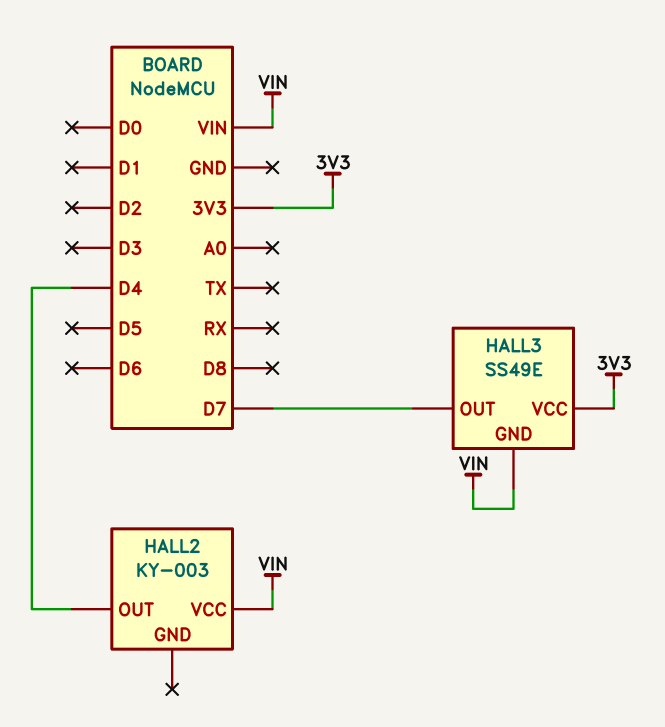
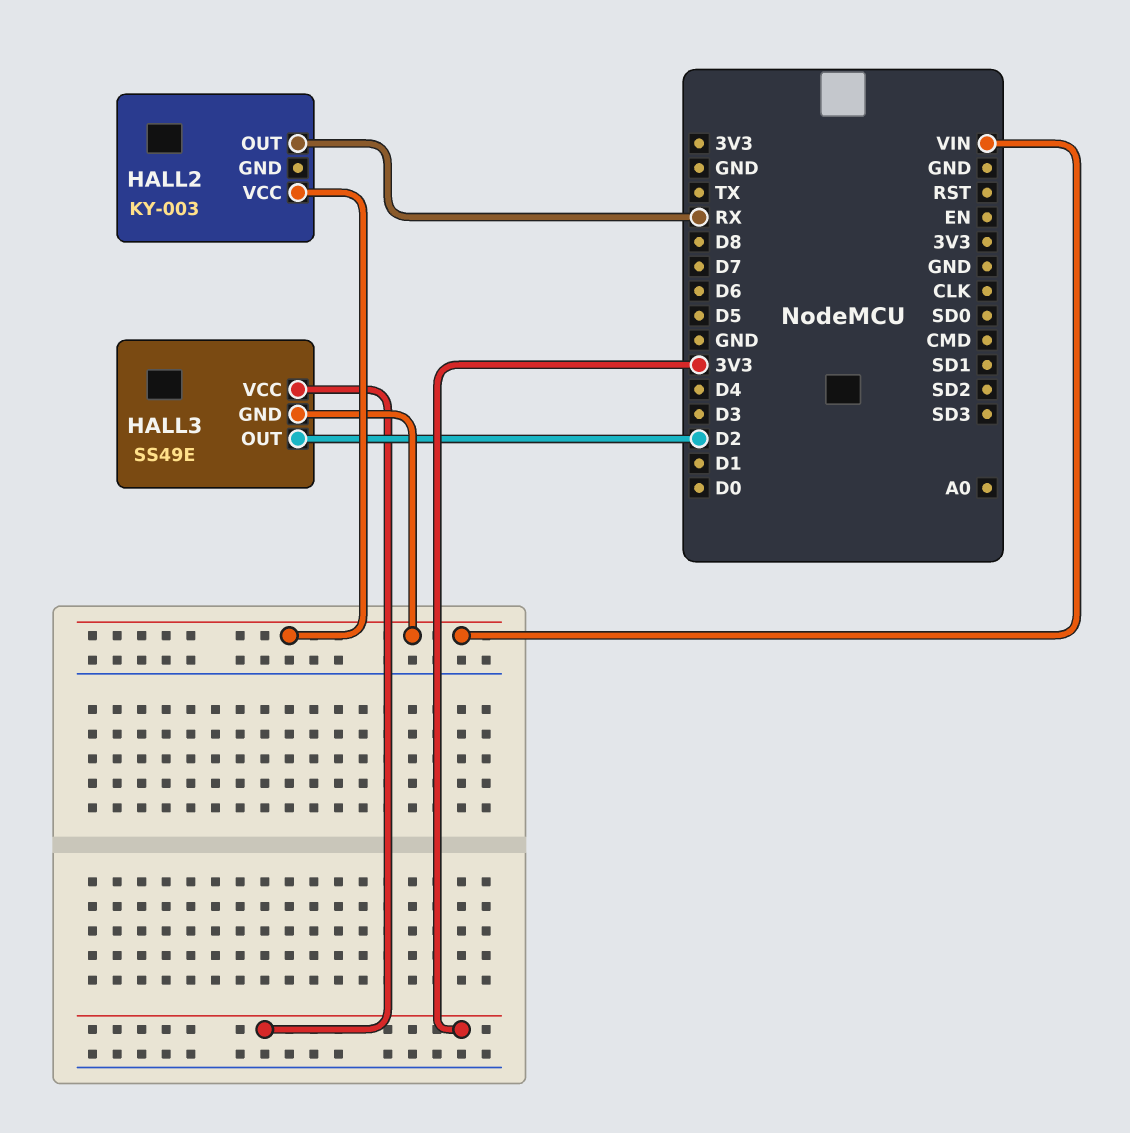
HALL2 pin OUT: D4 -> RX
HALL3 pin OUT: D7 -> D2

